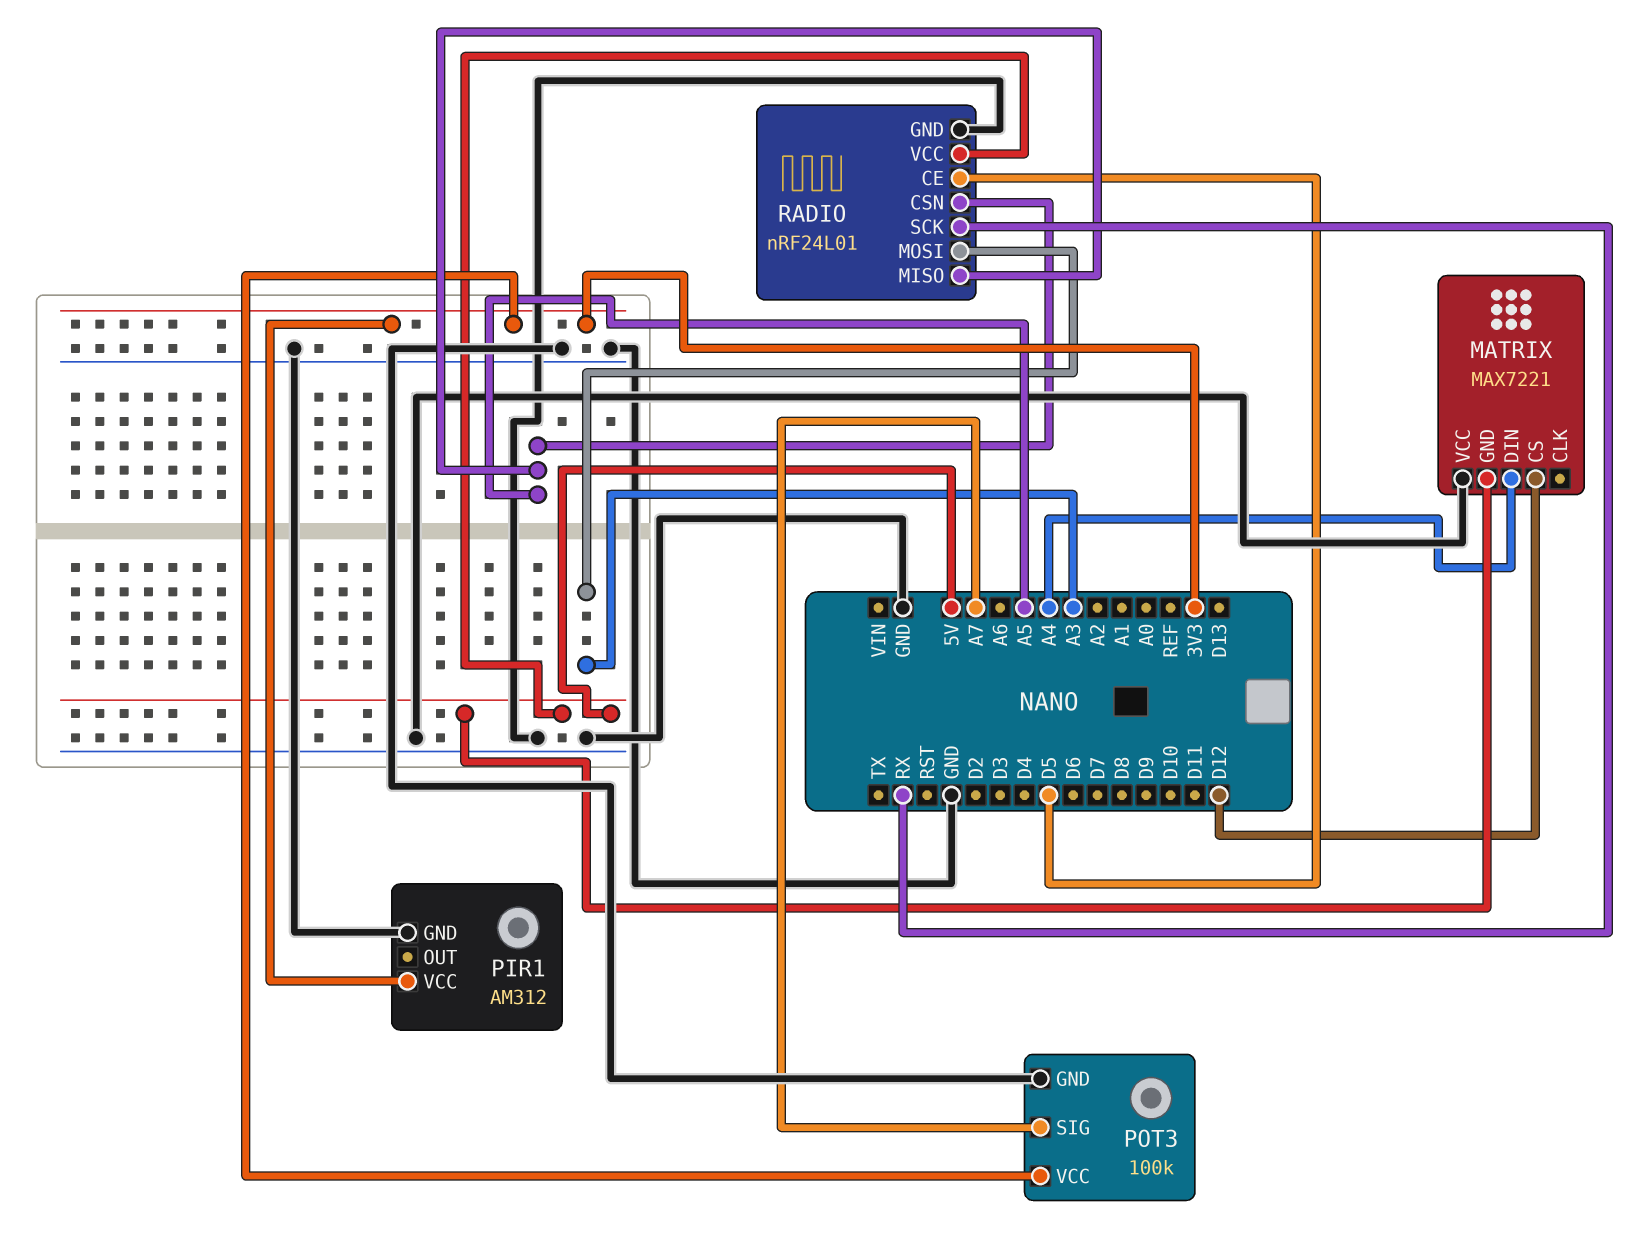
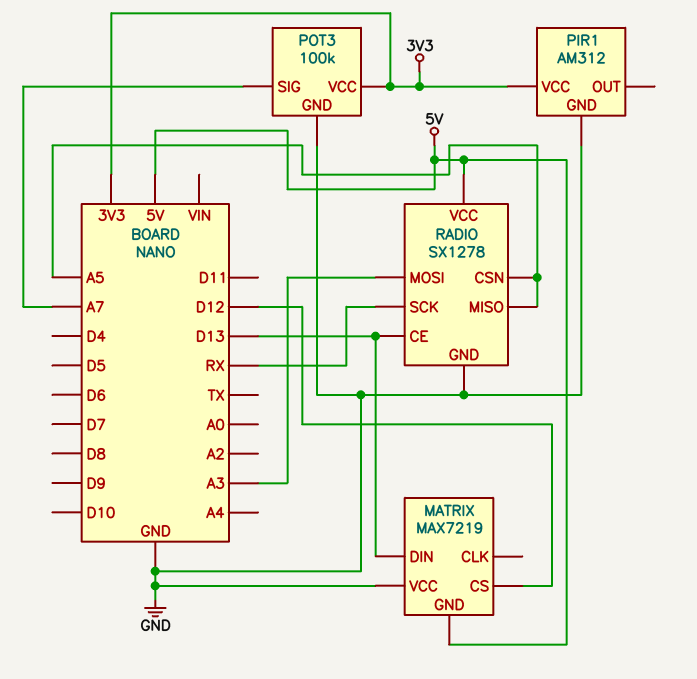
MATRIX: MAX7221 -> MAX7219
MATRIX pin DIN: A4 -> D13
RADIO: nRF24L01 -> SX1278
RADIO pin CE: D5 -> D13

